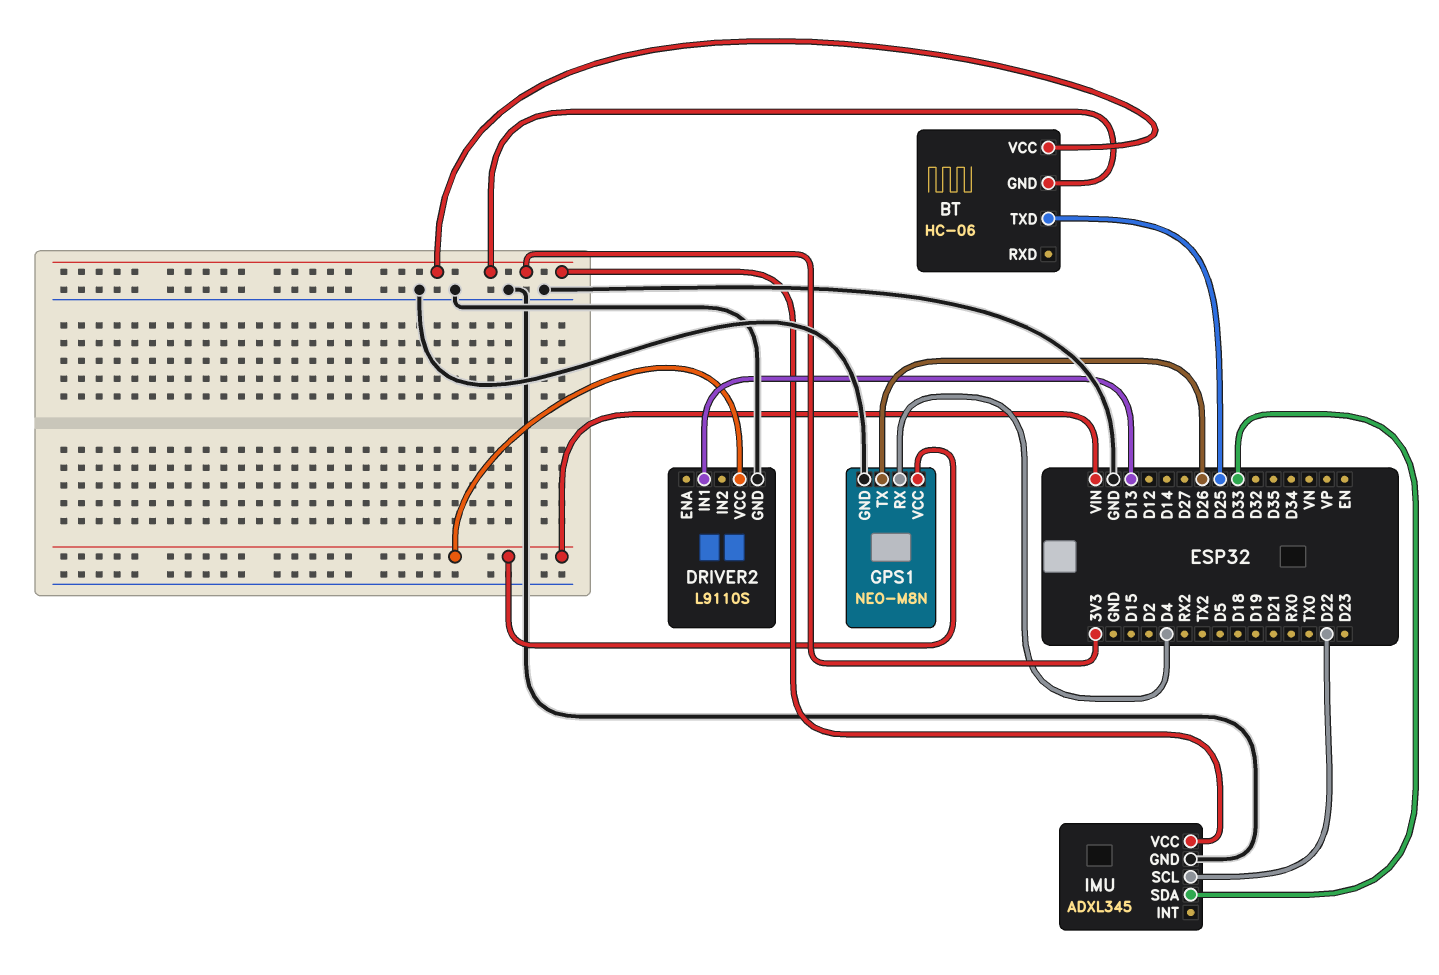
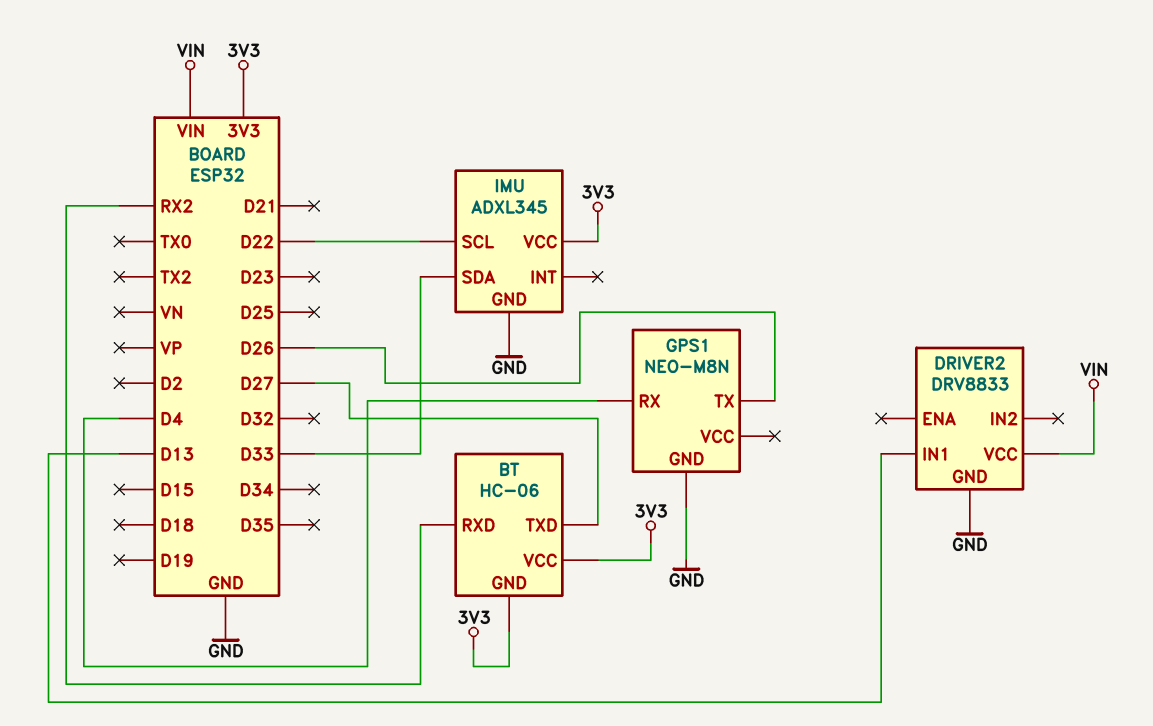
BT pin RXD: none -> RX2
BT pin TXD: D25 -> D27
DRIVER2: L9110S -> DRV8833
GPS1 pin VCC: VIN -> none

